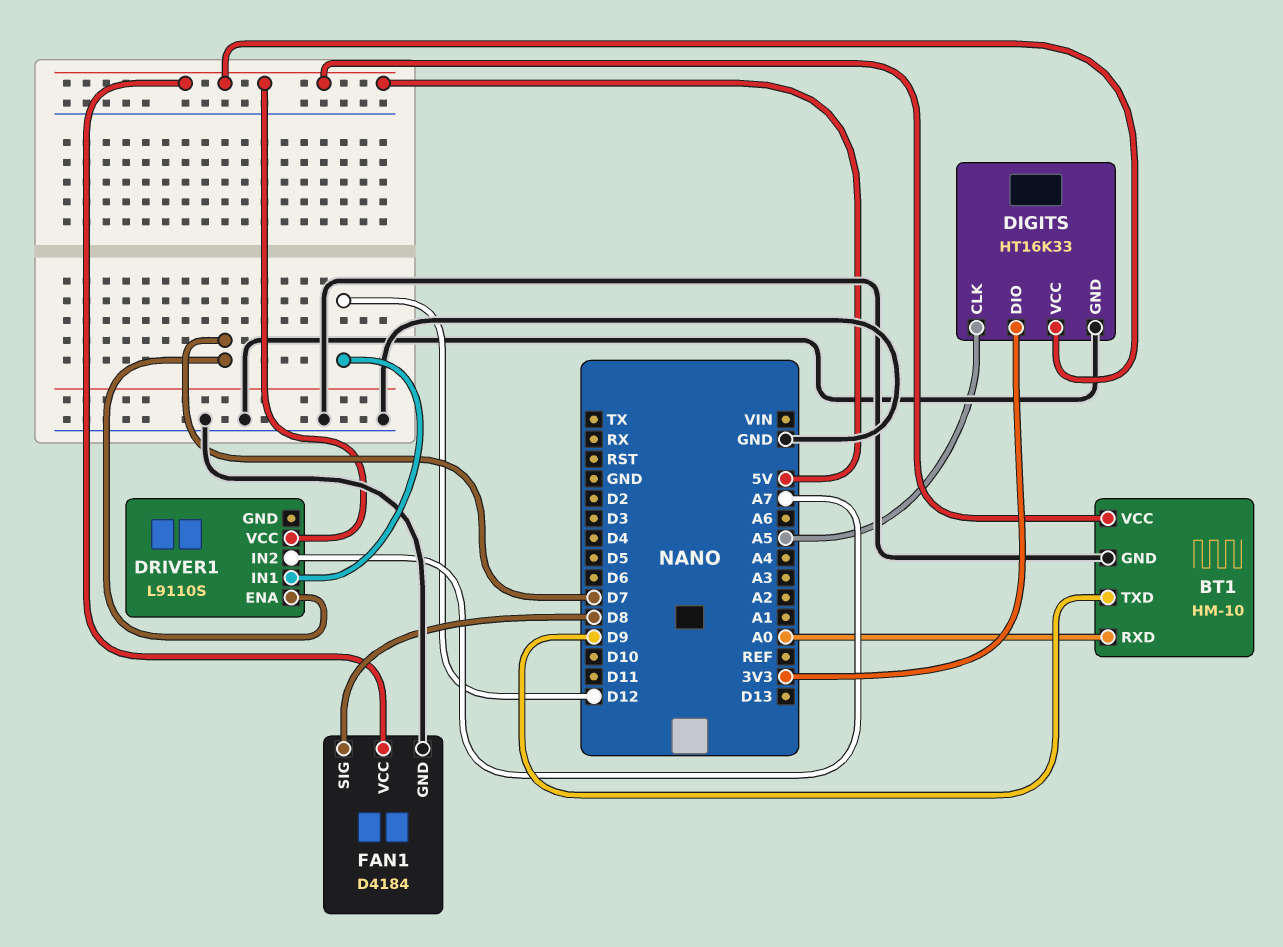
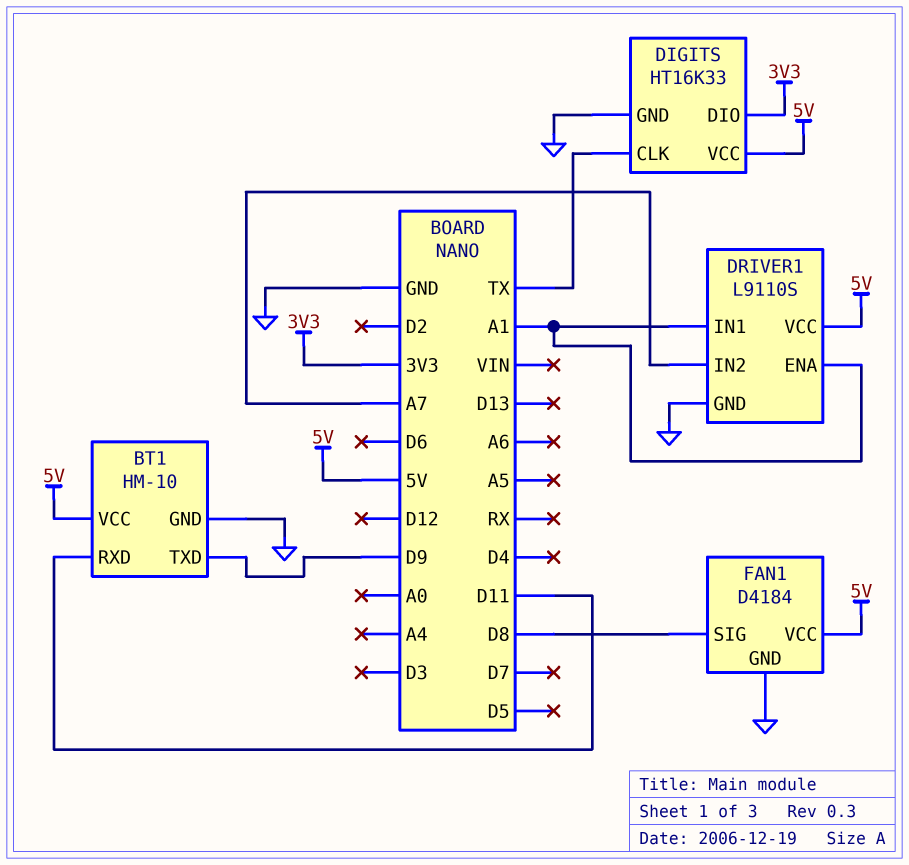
BT1 pin RXD: A0 -> D11
DIGITS pin CLK: A5 -> TX
DRIVER1 pin ENA: D7 -> A1
DRIVER1 pin GND: none -> GND
DRIVER1 pin IN1: D12 -> A1

